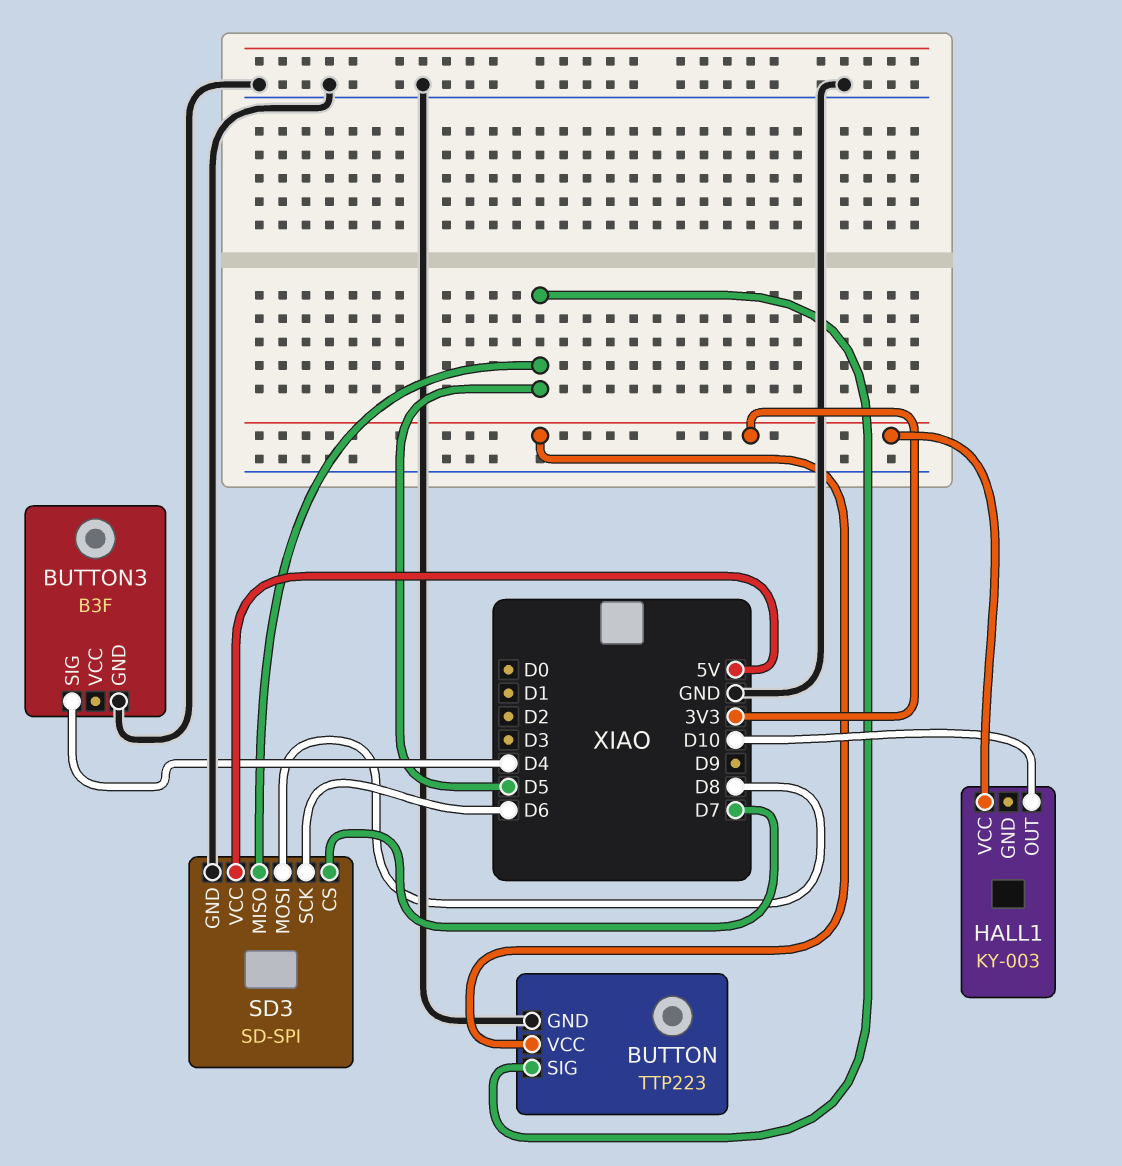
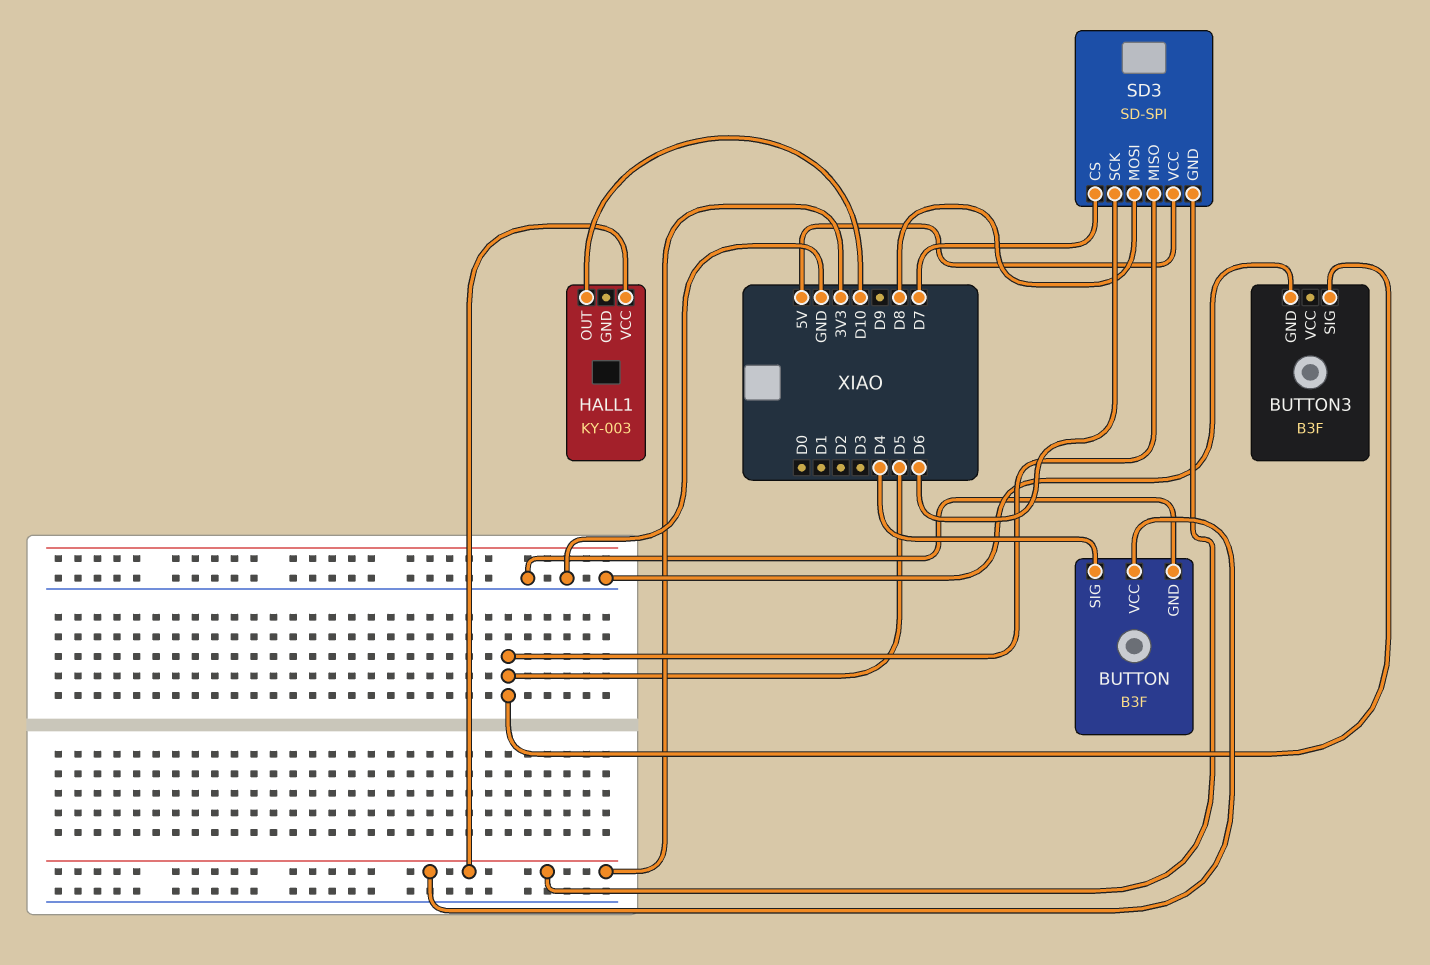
BUTTON: TTP223 -> B3F
BUTTON pin SIG: D5 -> D4
BUTTON3 pin SIG: D4 -> D5
SD3 pin GND: GND -> 3V3

